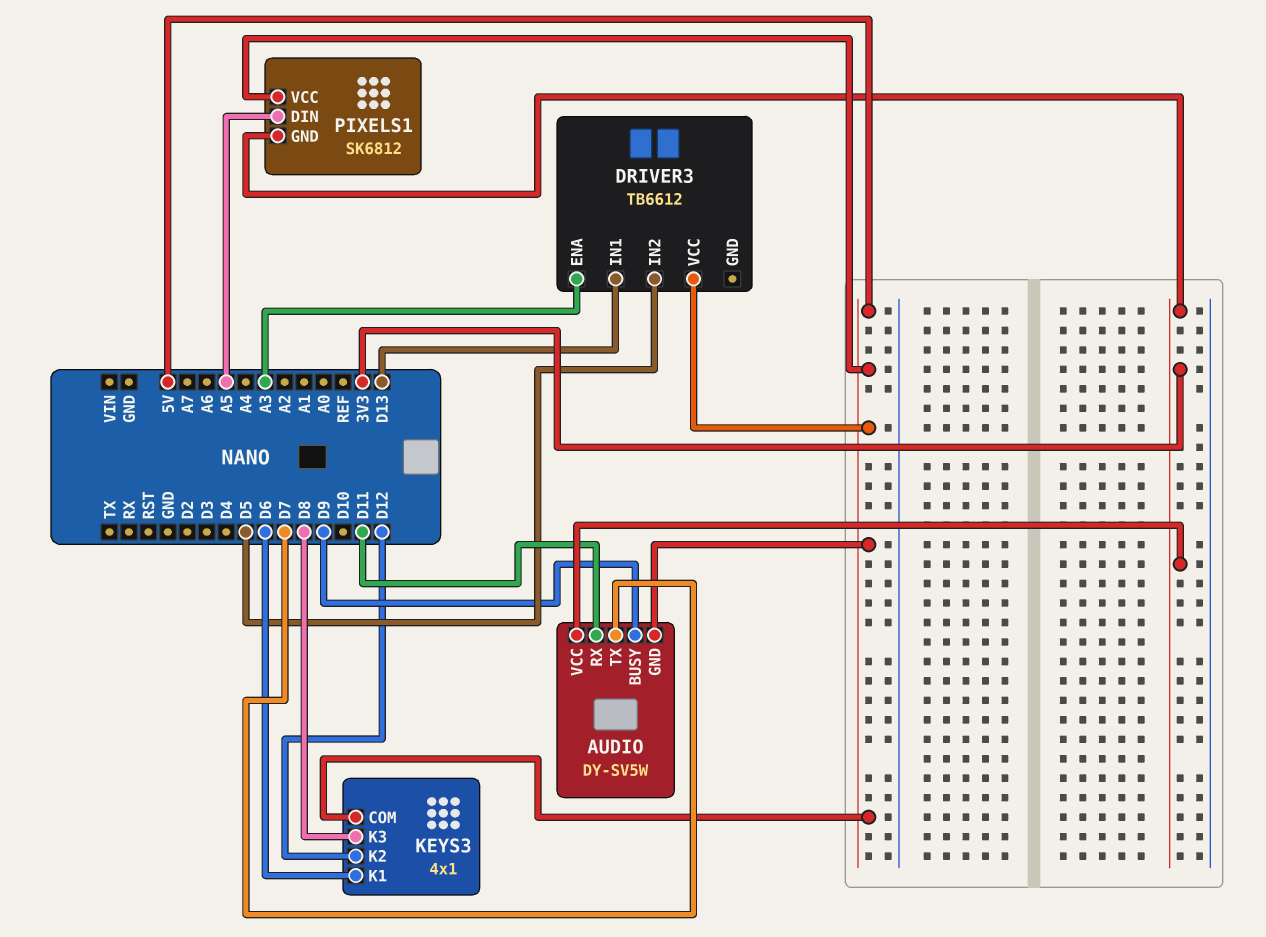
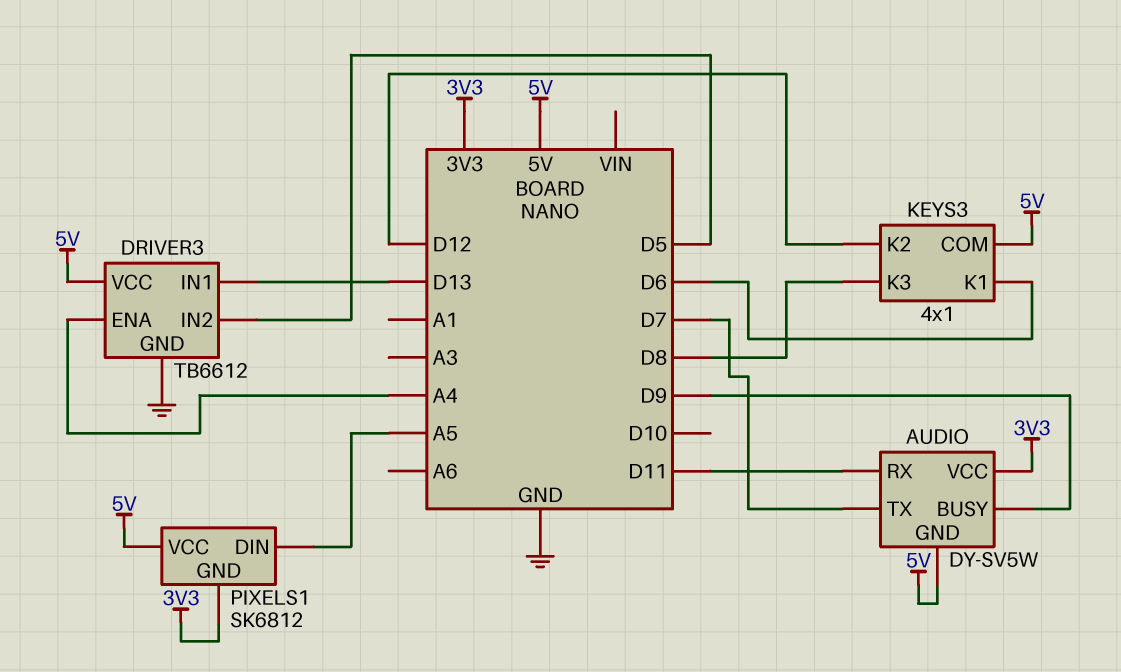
DRIVER3 pin ENA: A3 -> A4
DRIVER3 pin GND: none -> GND

